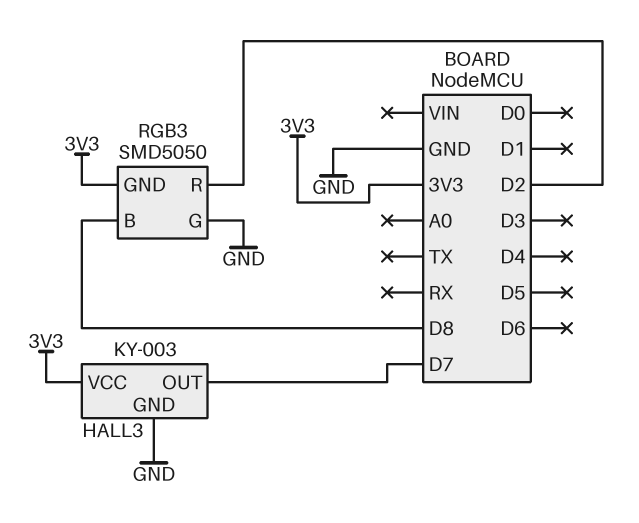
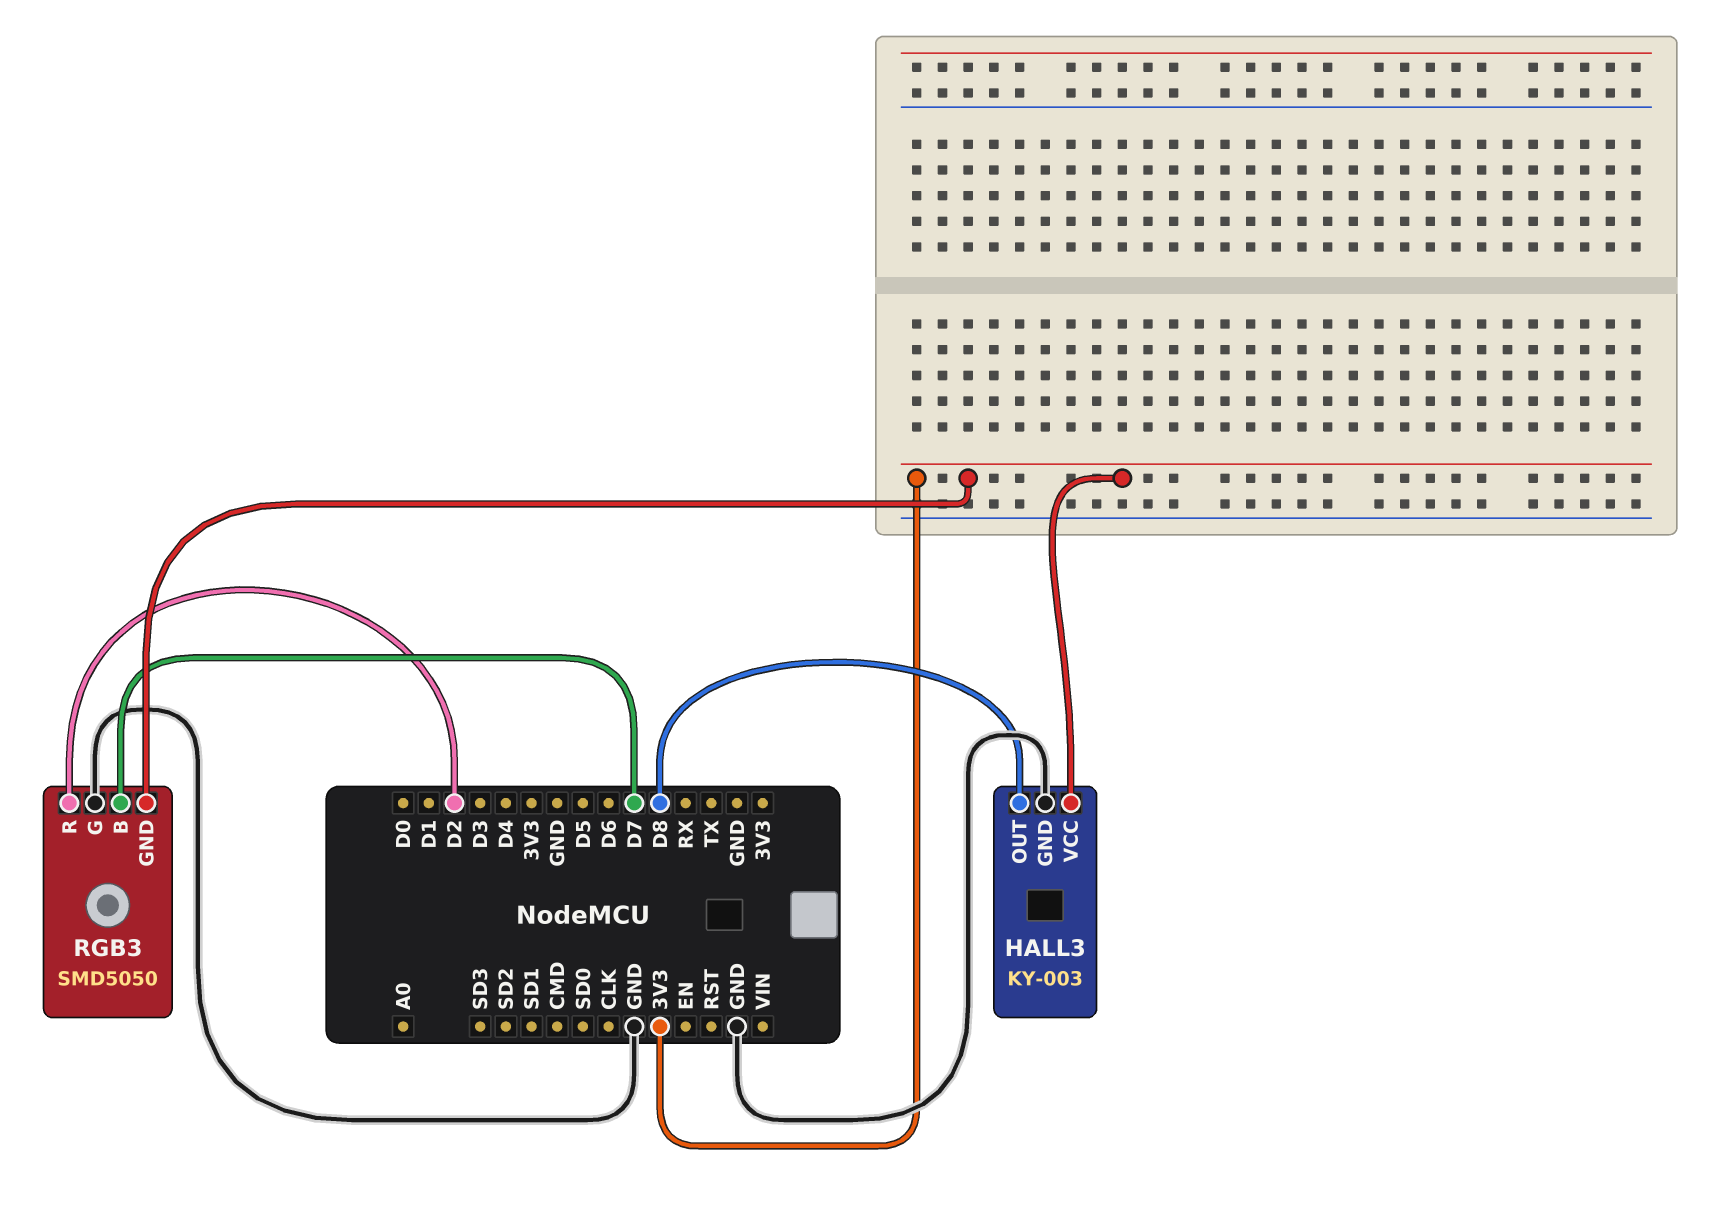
HALL3 pin OUT: D7 -> D8
RGB3 pin B: D8 -> D7

